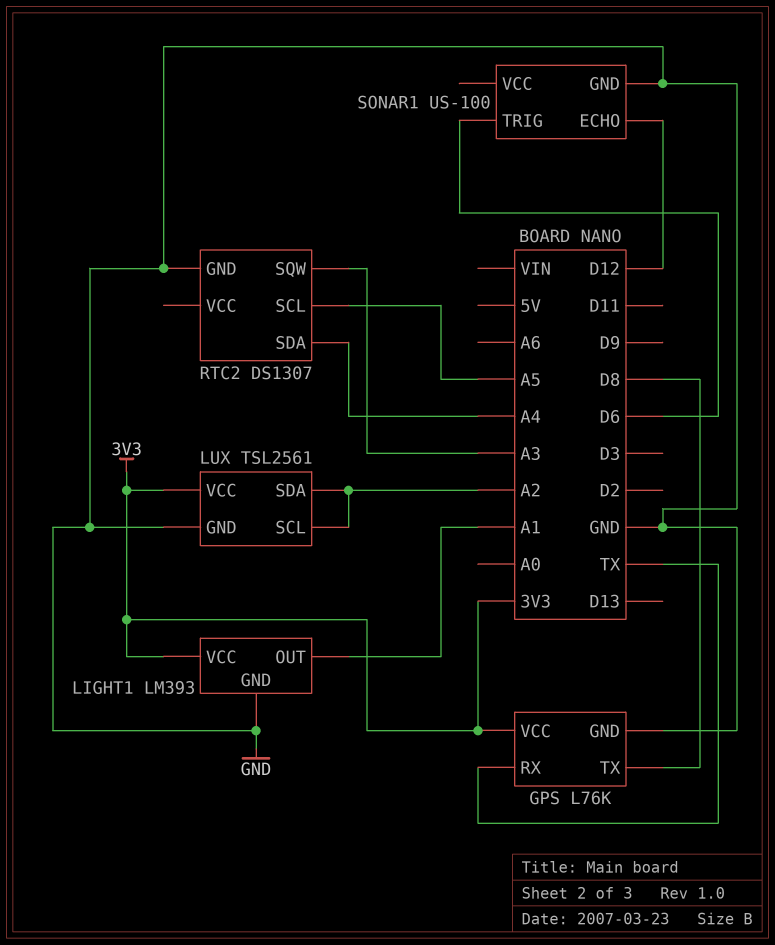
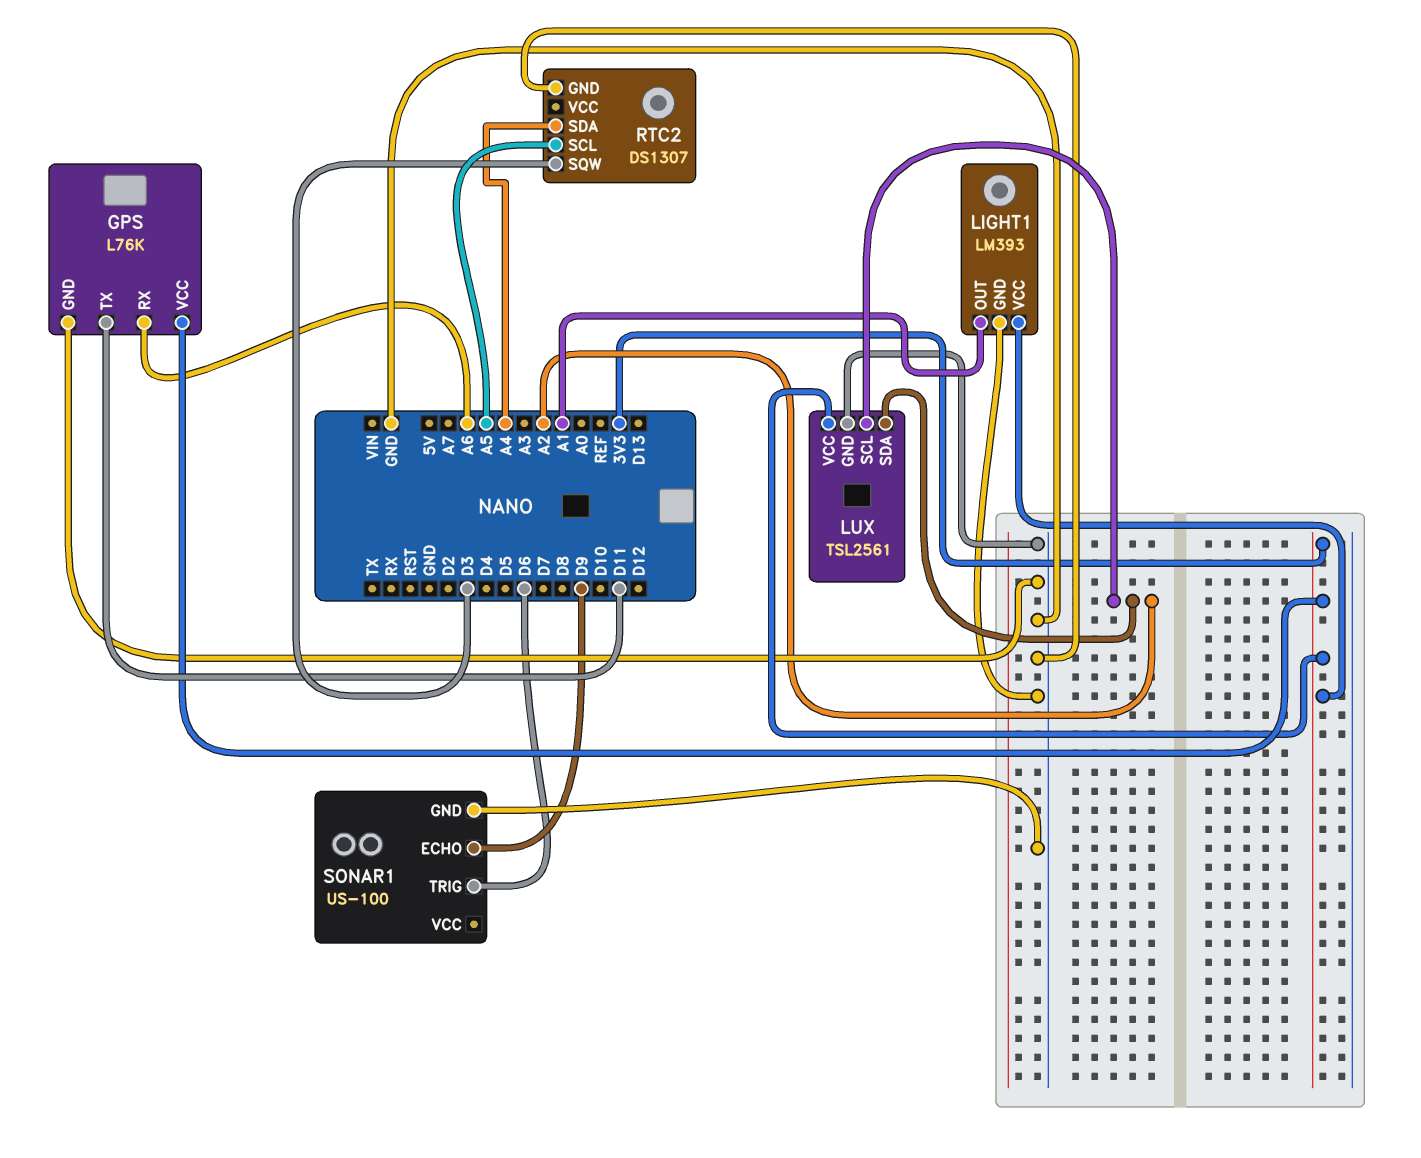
GPS pin RX: TX -> A6
GPS pin TX: D8 -> D11
RTC2 pin SQW: A3 -> D3
SONAR1 pin ECHO: D12 -> D9

